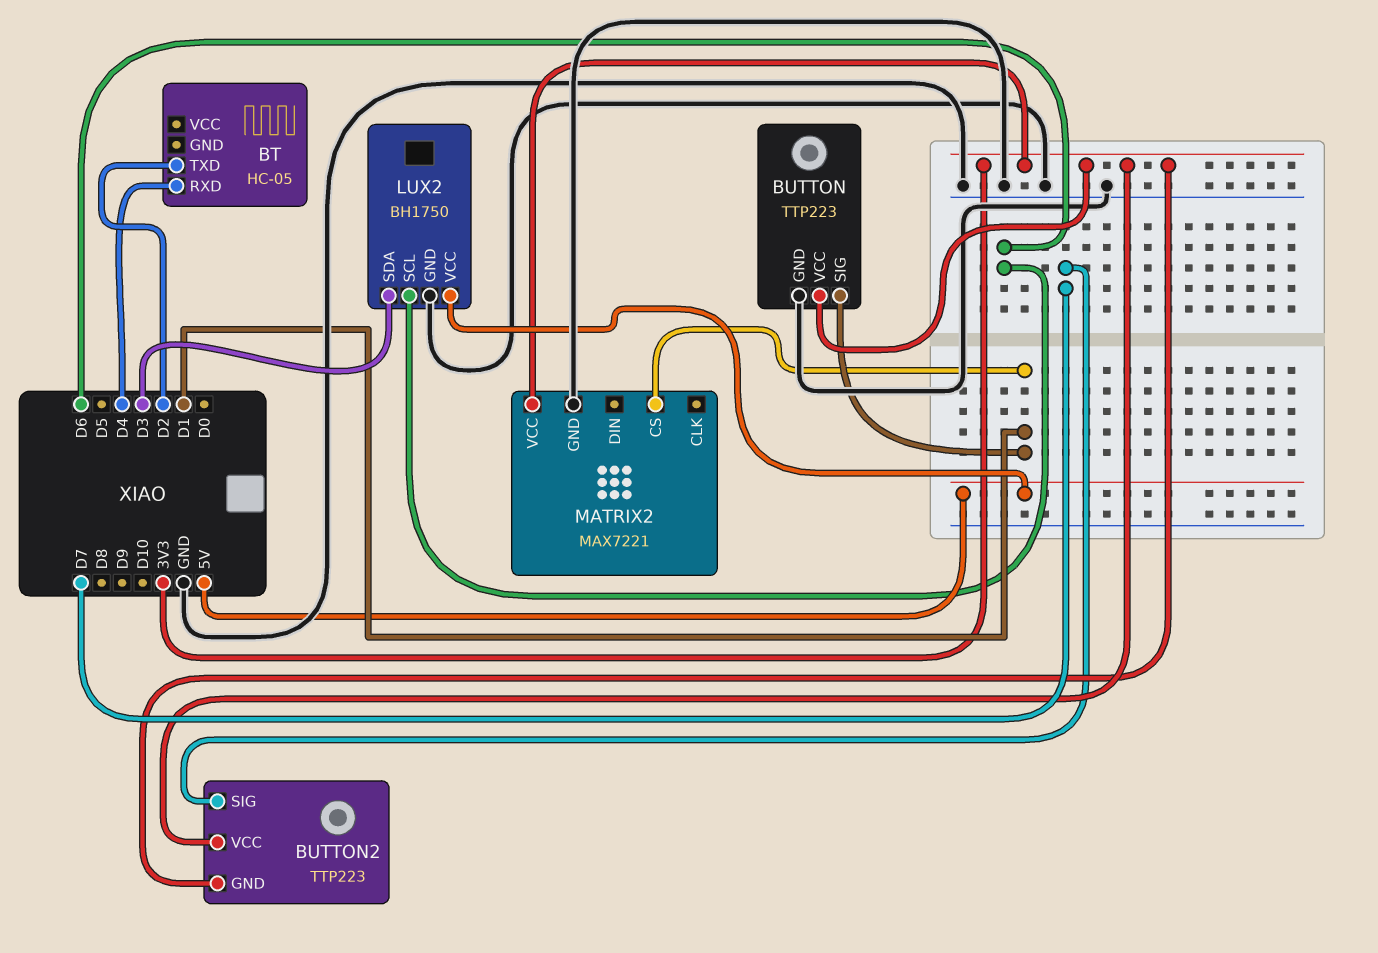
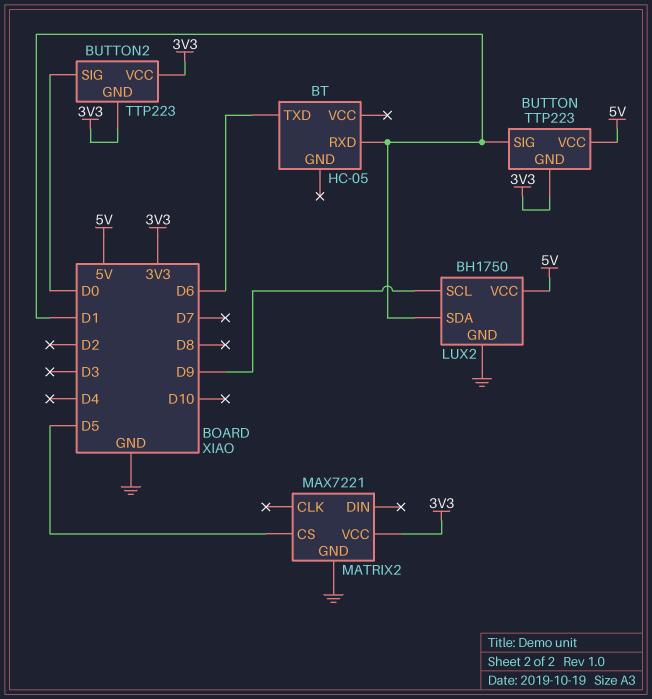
BT pin RXD: D4 -> D1
BT pin TXD: D2 -> D6
BUTTON pin GND: GND -> 3V3
BUTTON pin VCC: 3V3 -> 5V
BUTTON2 pin SIG: D7 -> D0
LUX2 pin SCL: D6 -> D9
LUX2 pin SDA: D3 -> D1
MATRIX2 pin CS: D1 -> D5

